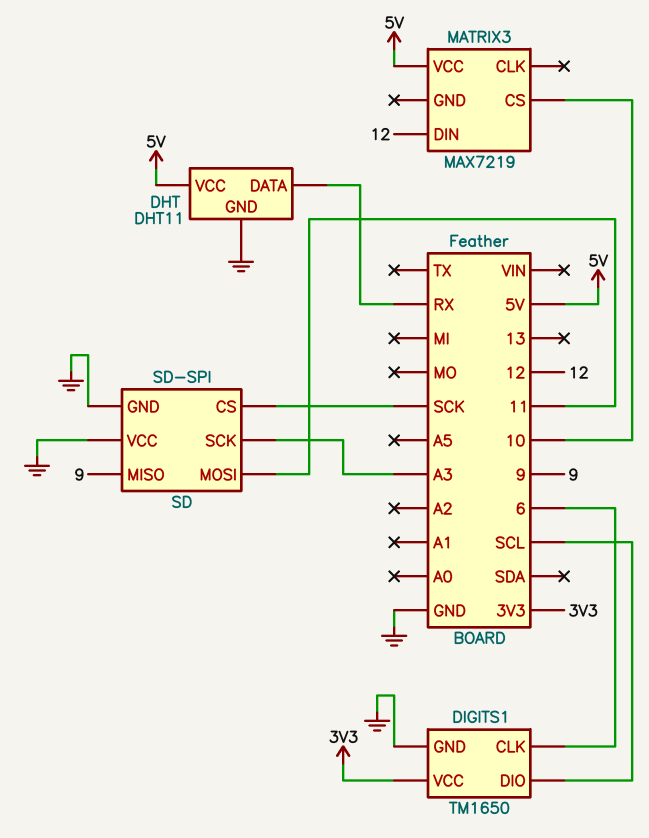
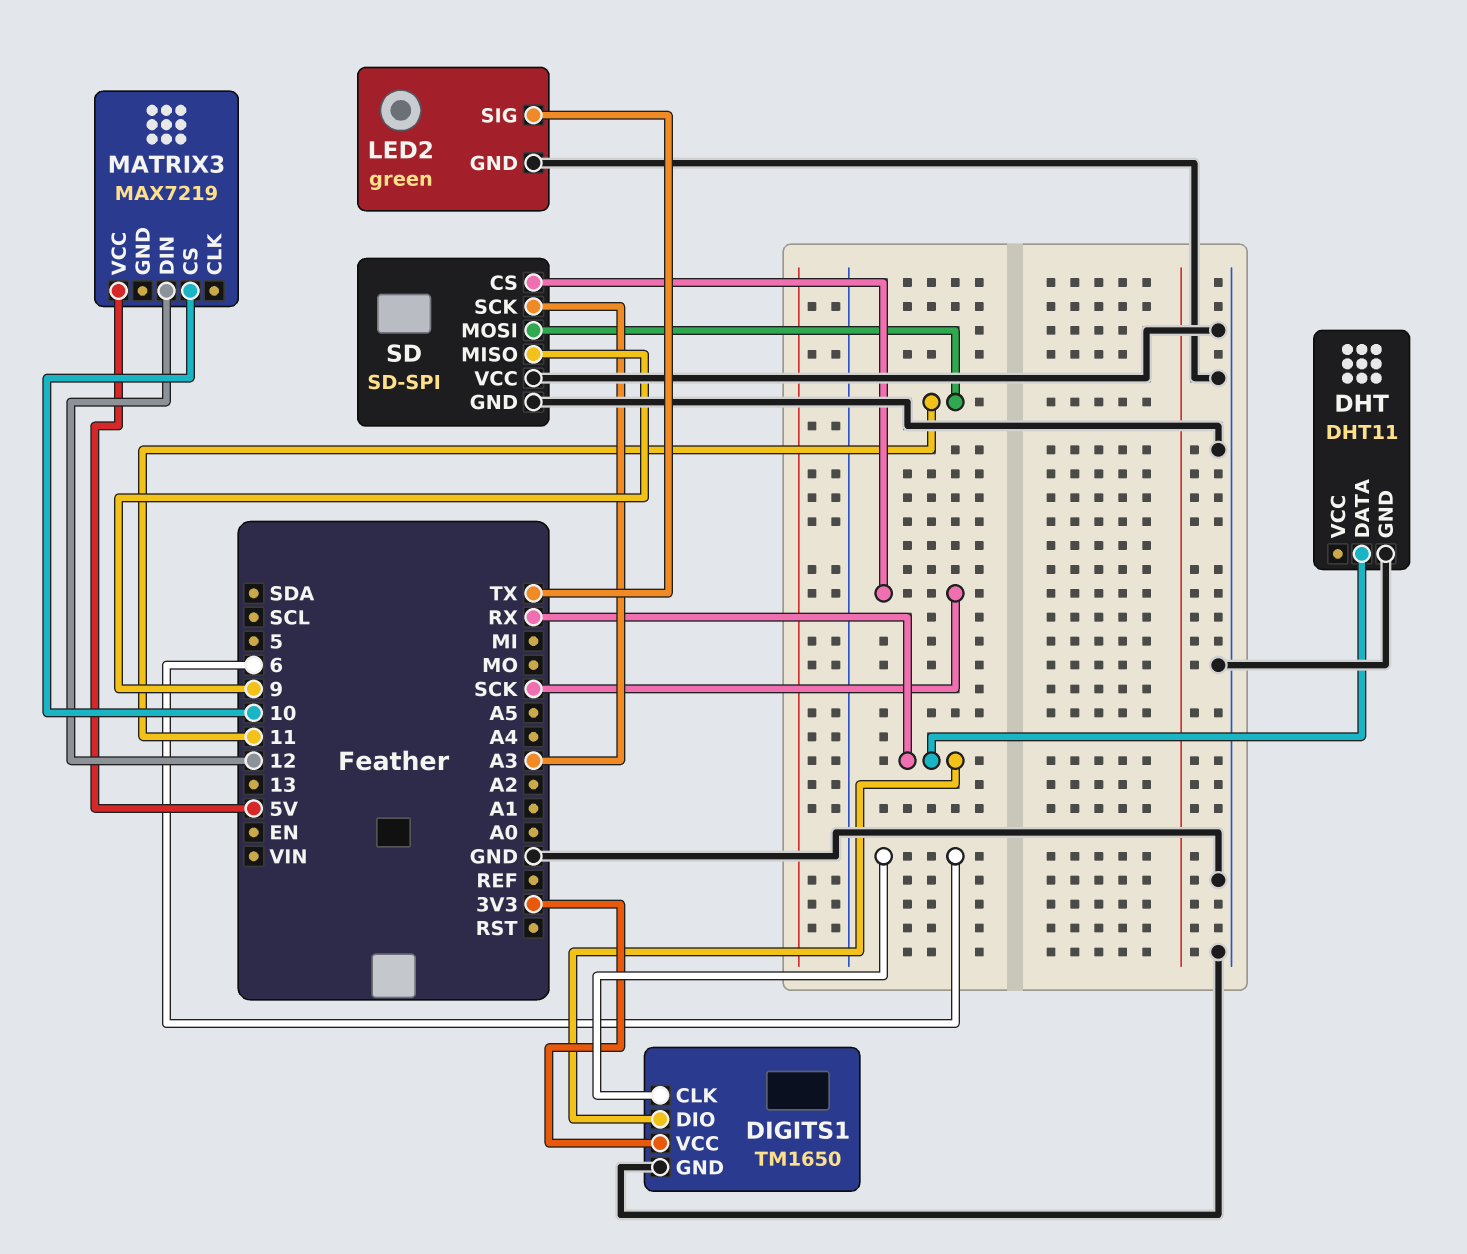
DHT pin VCC: 5V -> none
DIGITS1 pin DIO: SCL -> RX
LED2: none -> green
LED2 pin GND: none -> GND
LED2 pin SIG: none -> TX

